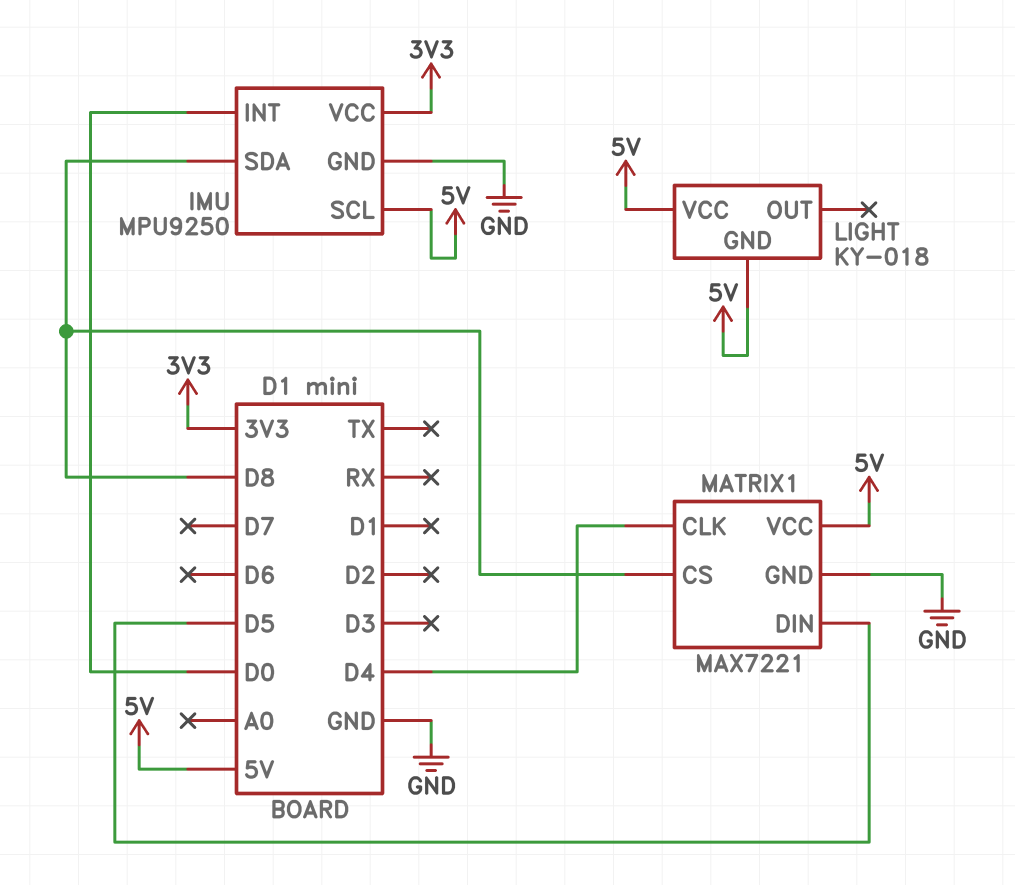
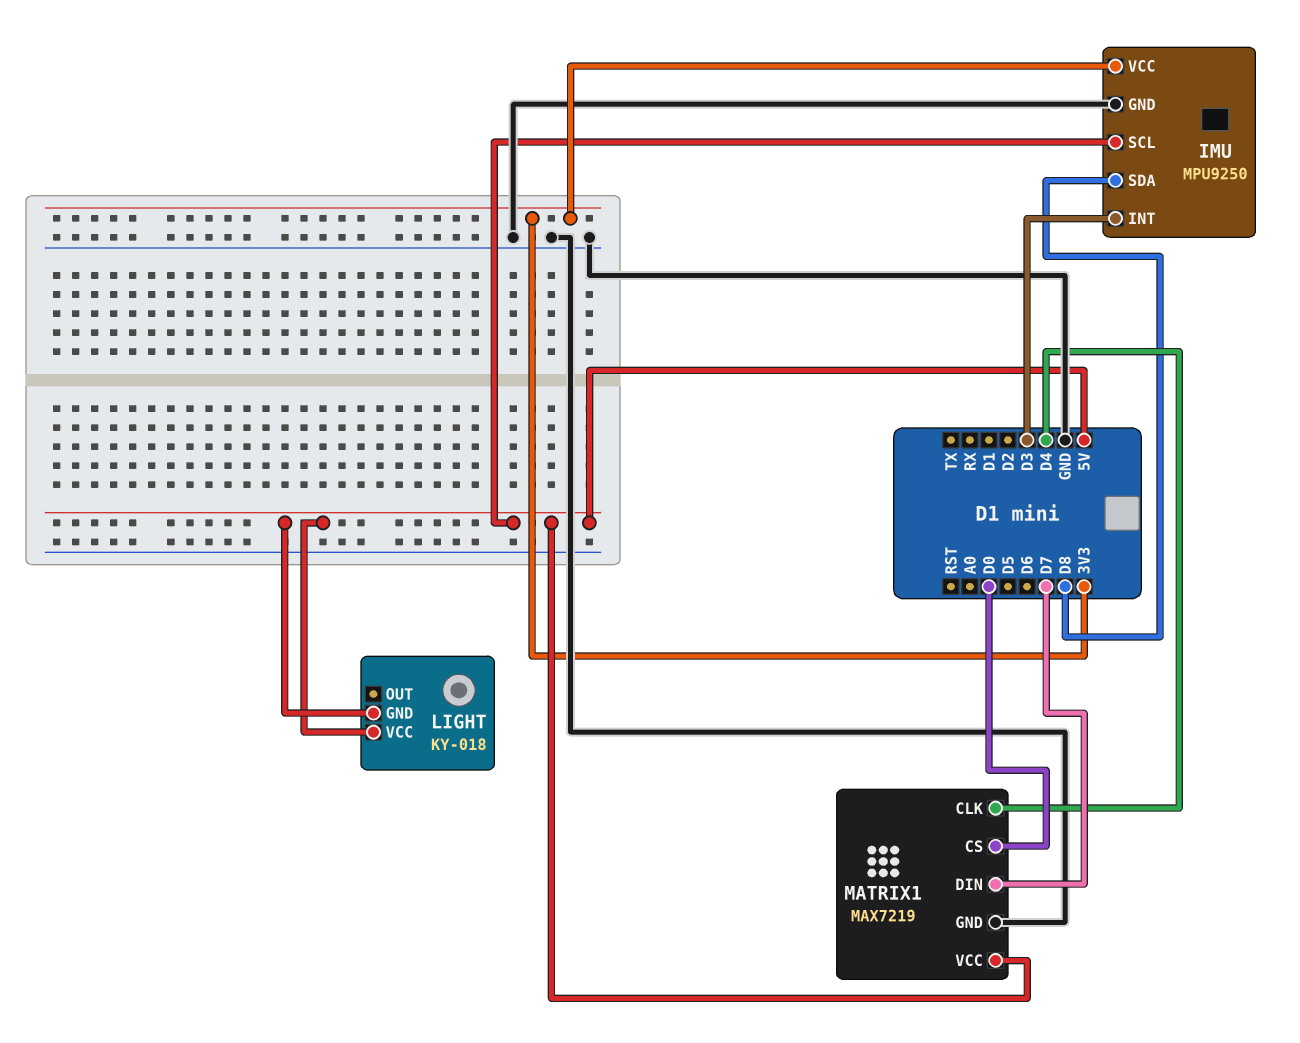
IMU pin INT: D0 -> D3
MATRIX1: MAX7221 -> MAX7219
MATRIX1 pin CS: D8 -> D0
MATRIX1 pin DIN: D5 -> D7

